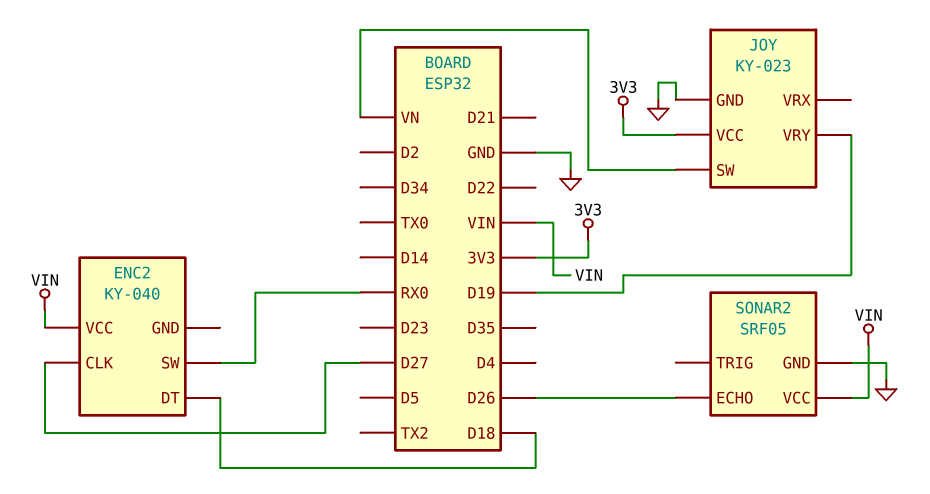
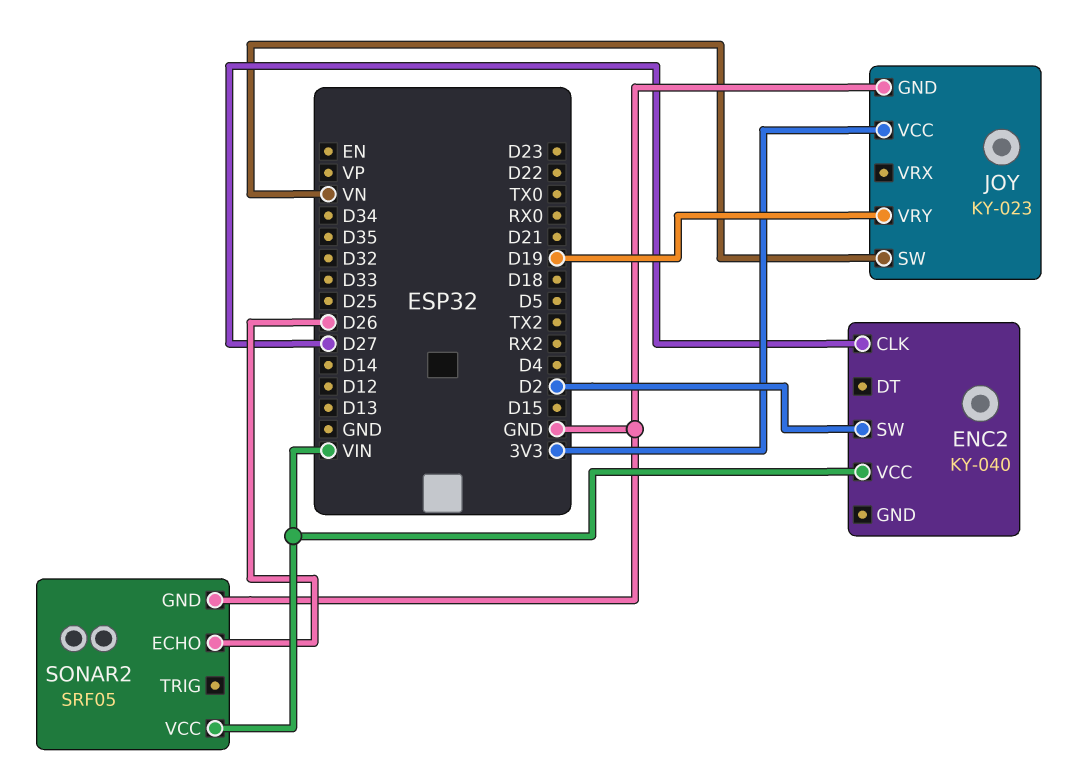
ENC2 pin DT: D18 -> none
ENC2 pin SW: RX0 -> D2

